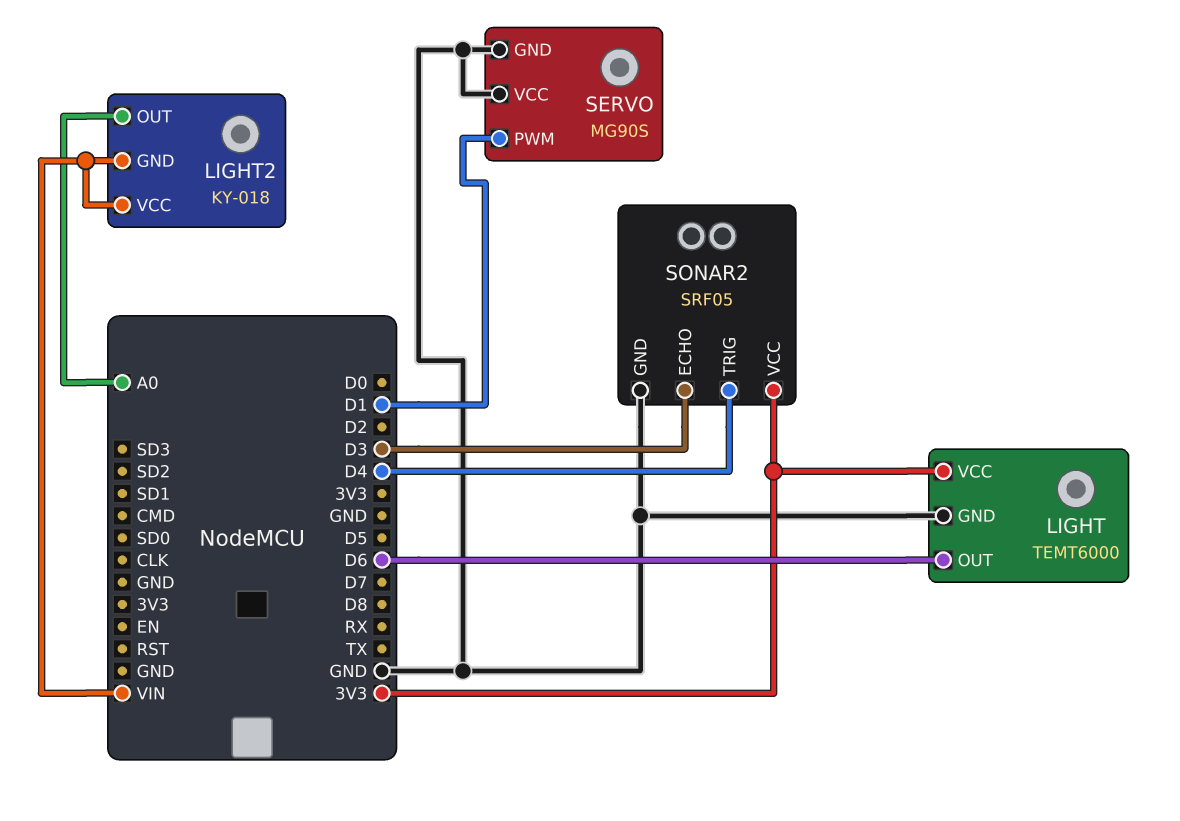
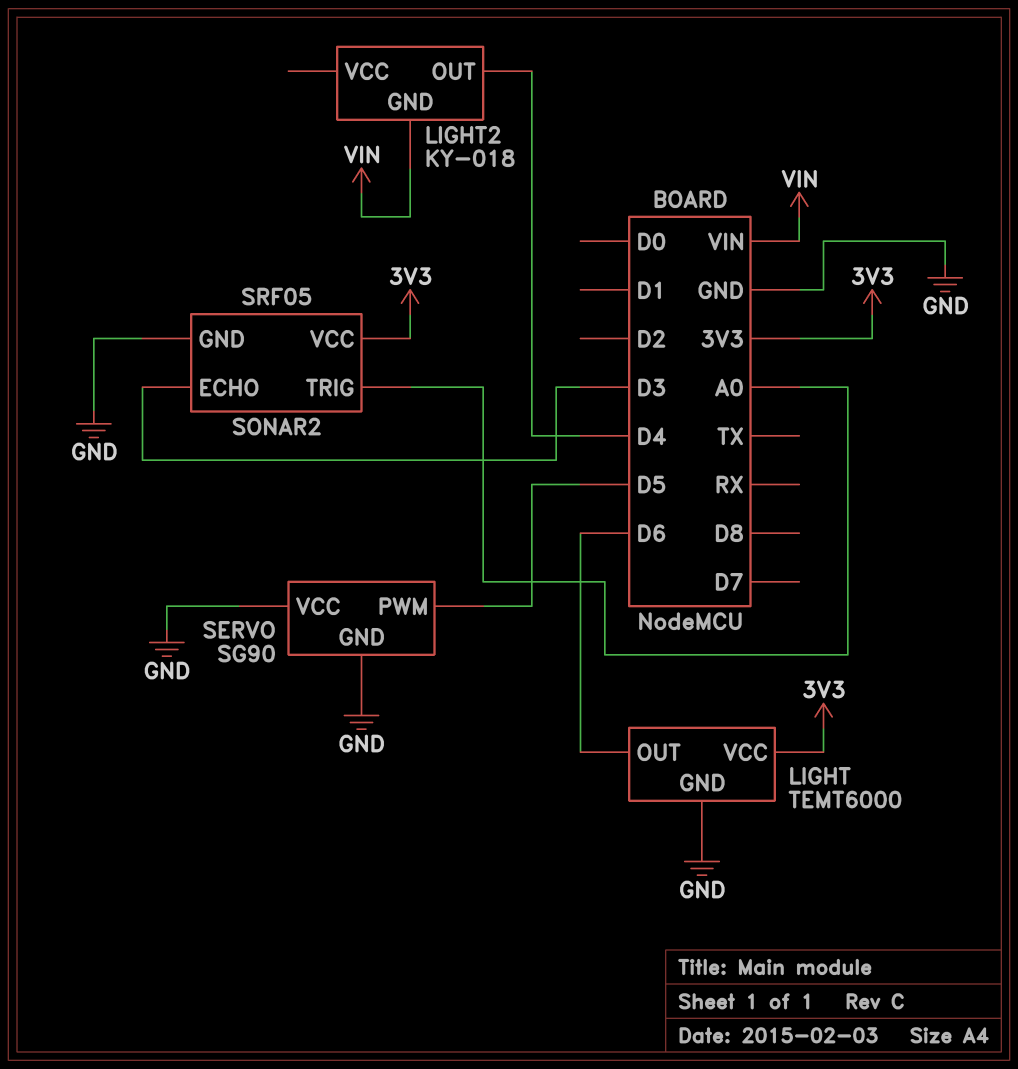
LIGHT2 pin OUT: A0 -> D4
LIGHT2 pin VCC: VIN -> none
SERVO: MG90S -> SG90
SERVO pin PWM: D1 -> D5
SONAR2 pin TRIG: D4 -> A0

